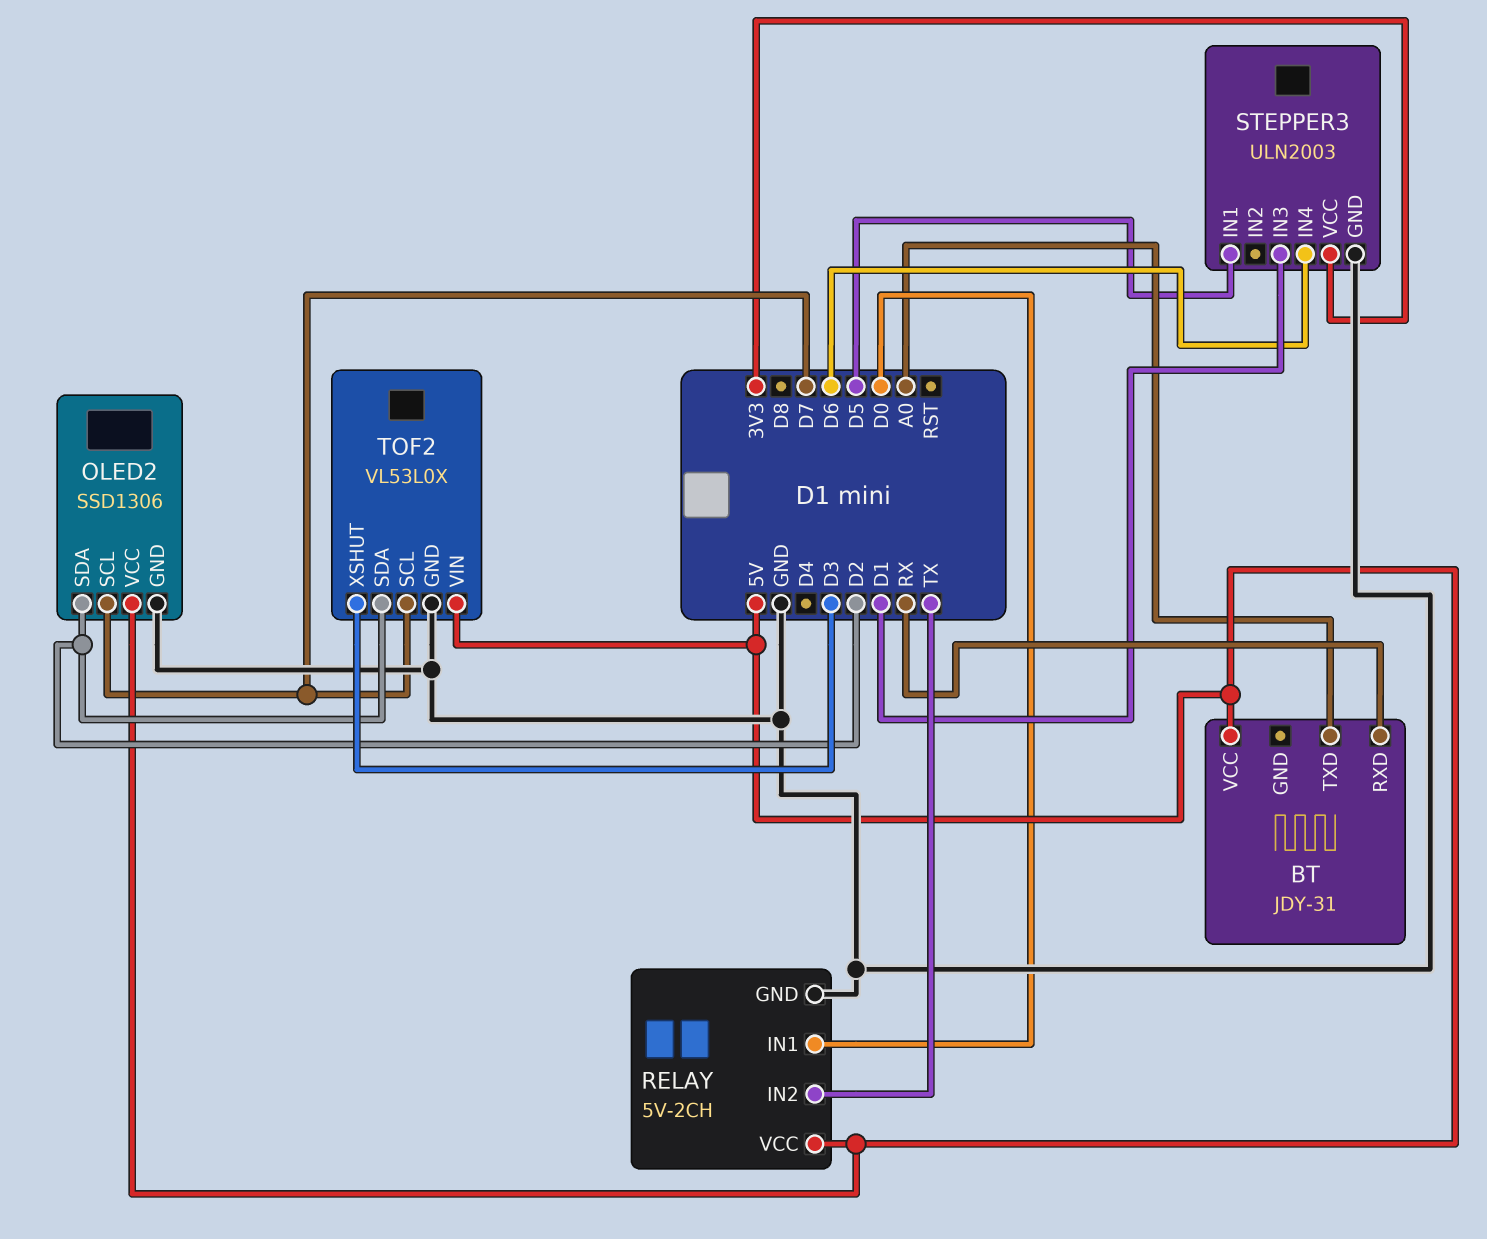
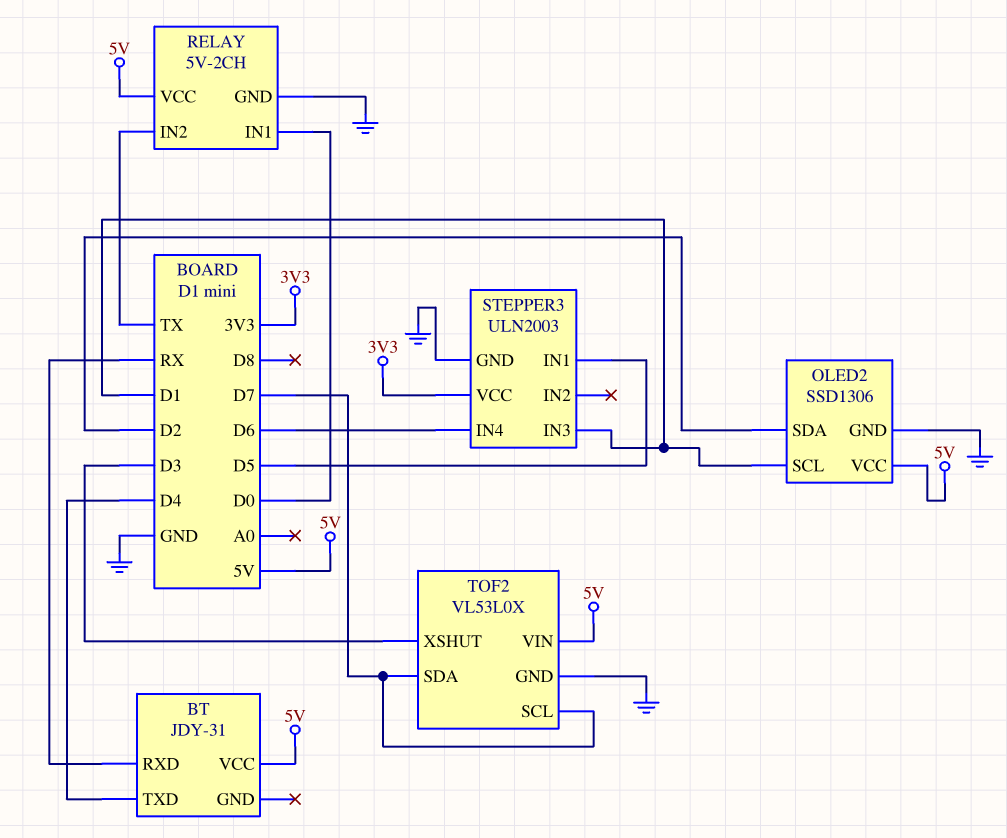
BT pin TXD: A0 -> D4
OLED2 pin SCL: D7 -> D1
TOF2 pin SDA: D2 -> D7

